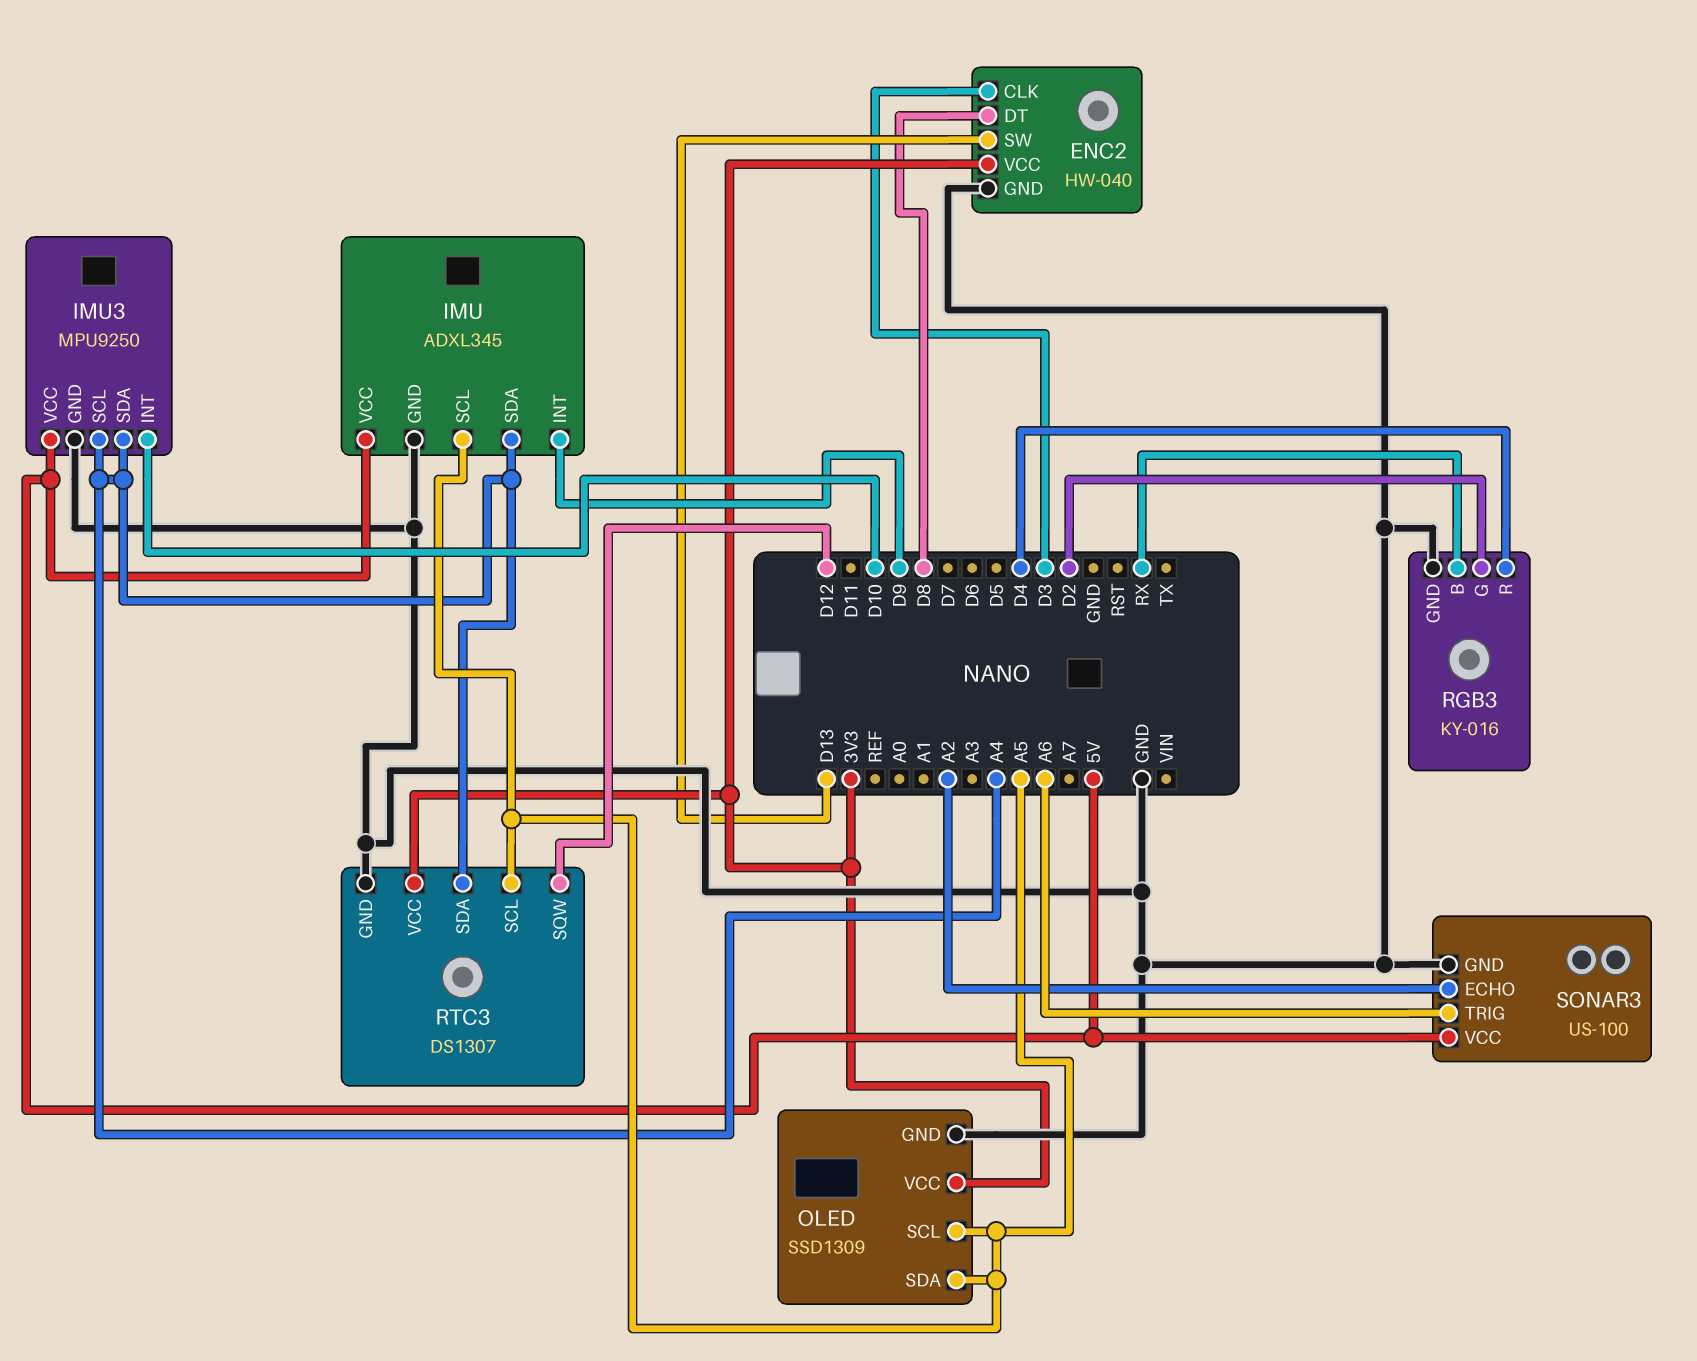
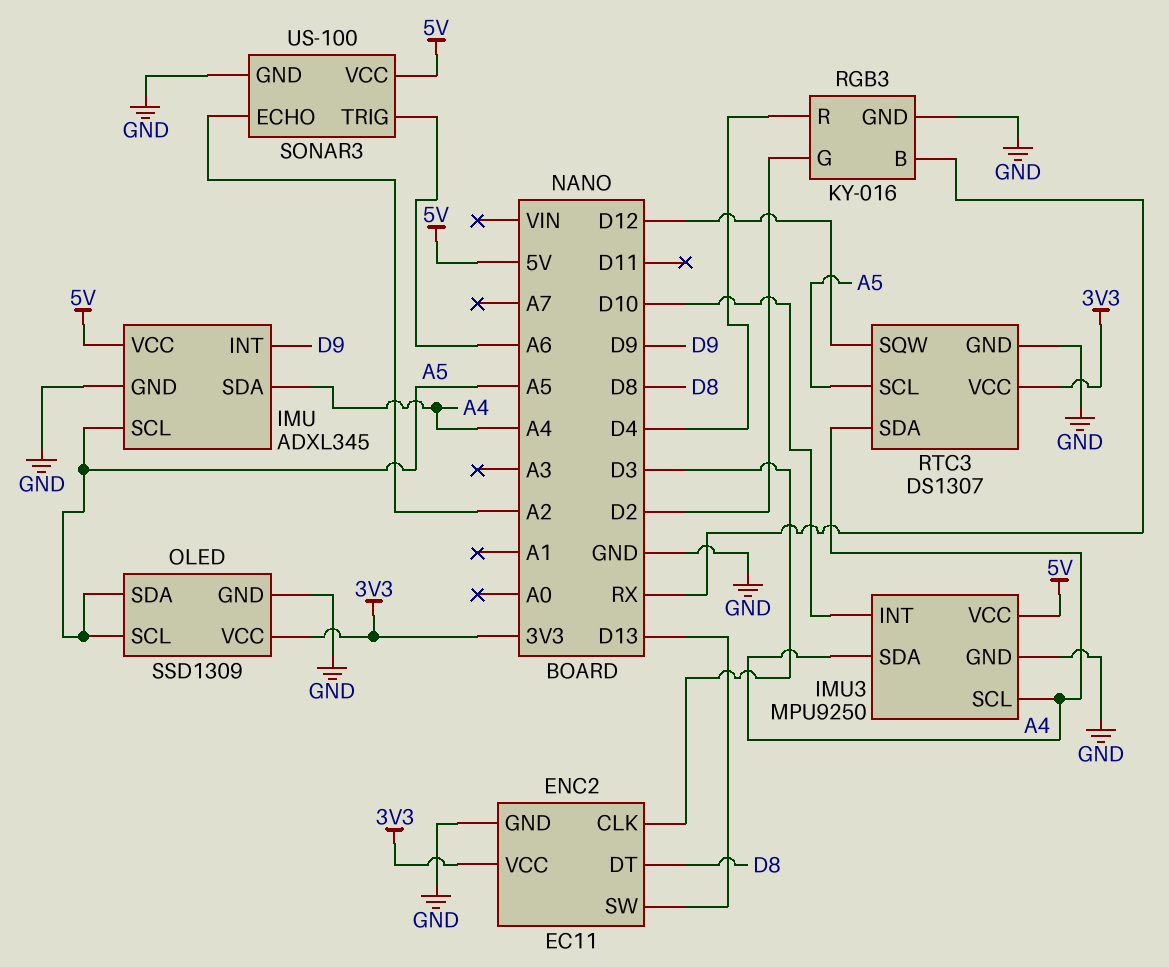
ENC2: HW-040 -> EC11

